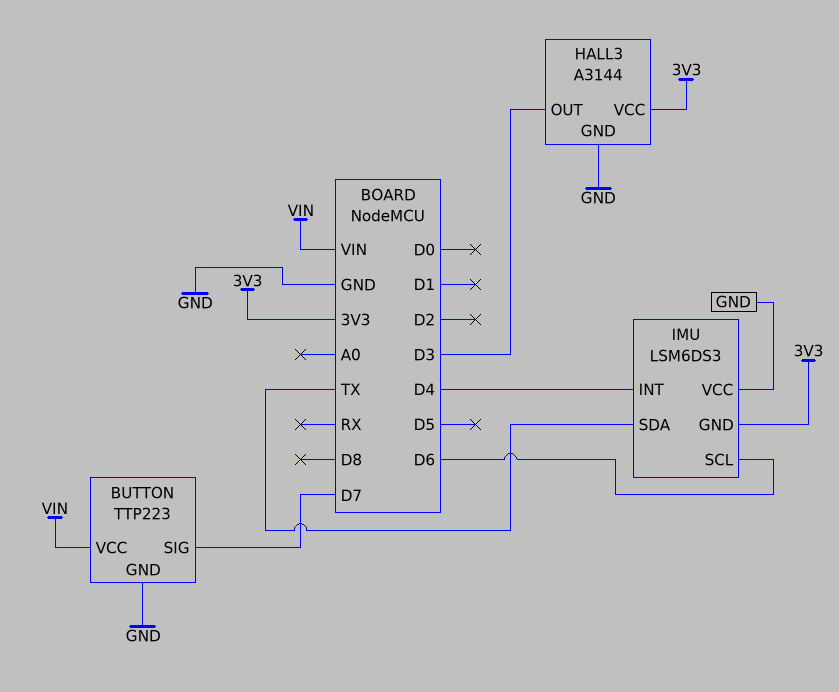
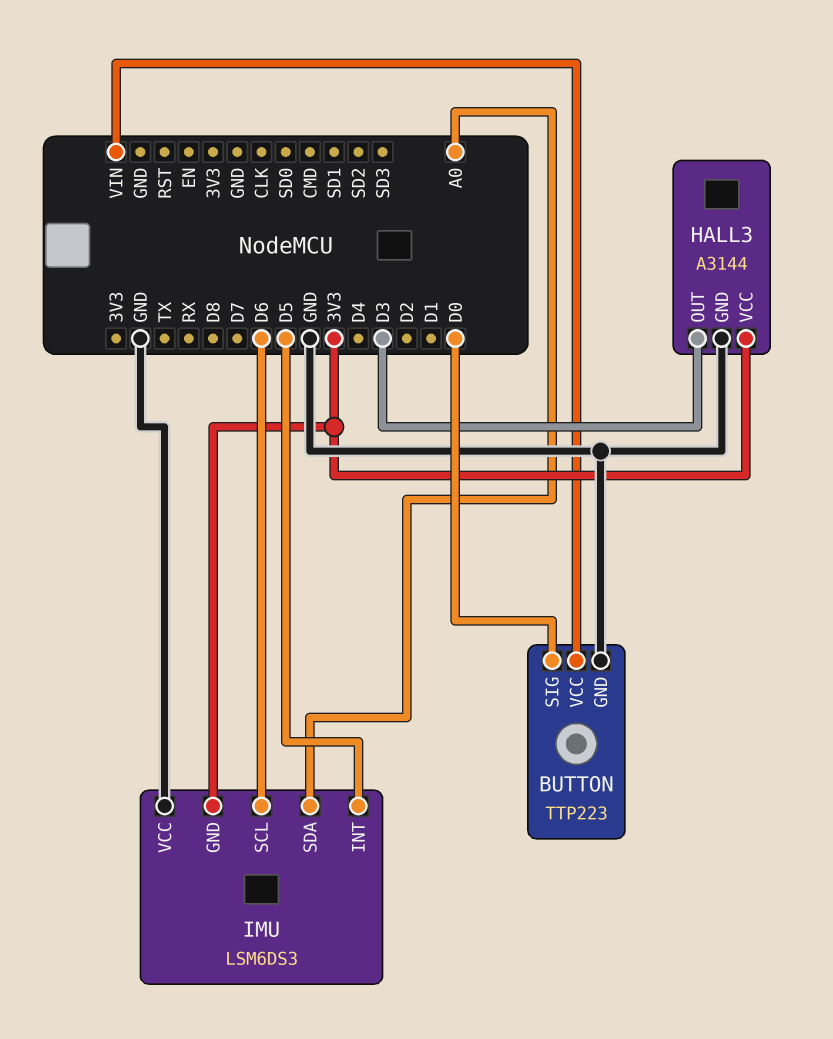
BUTTON pin SIG: D7 -> D0
IMU pin INT: D4 -> D5
IMU pin SDA: TX -> A0

